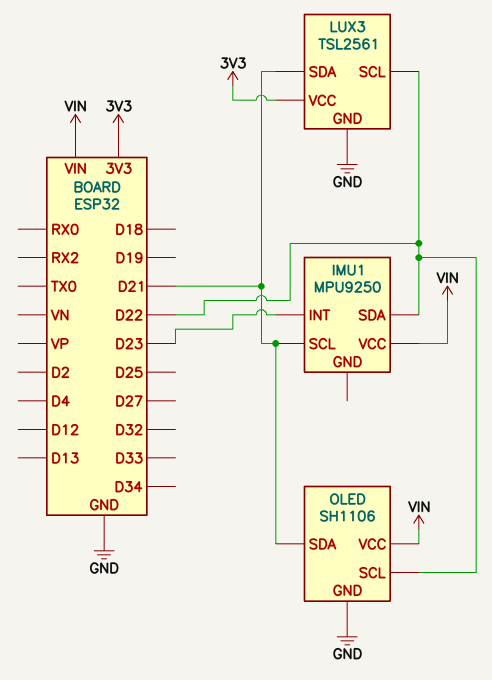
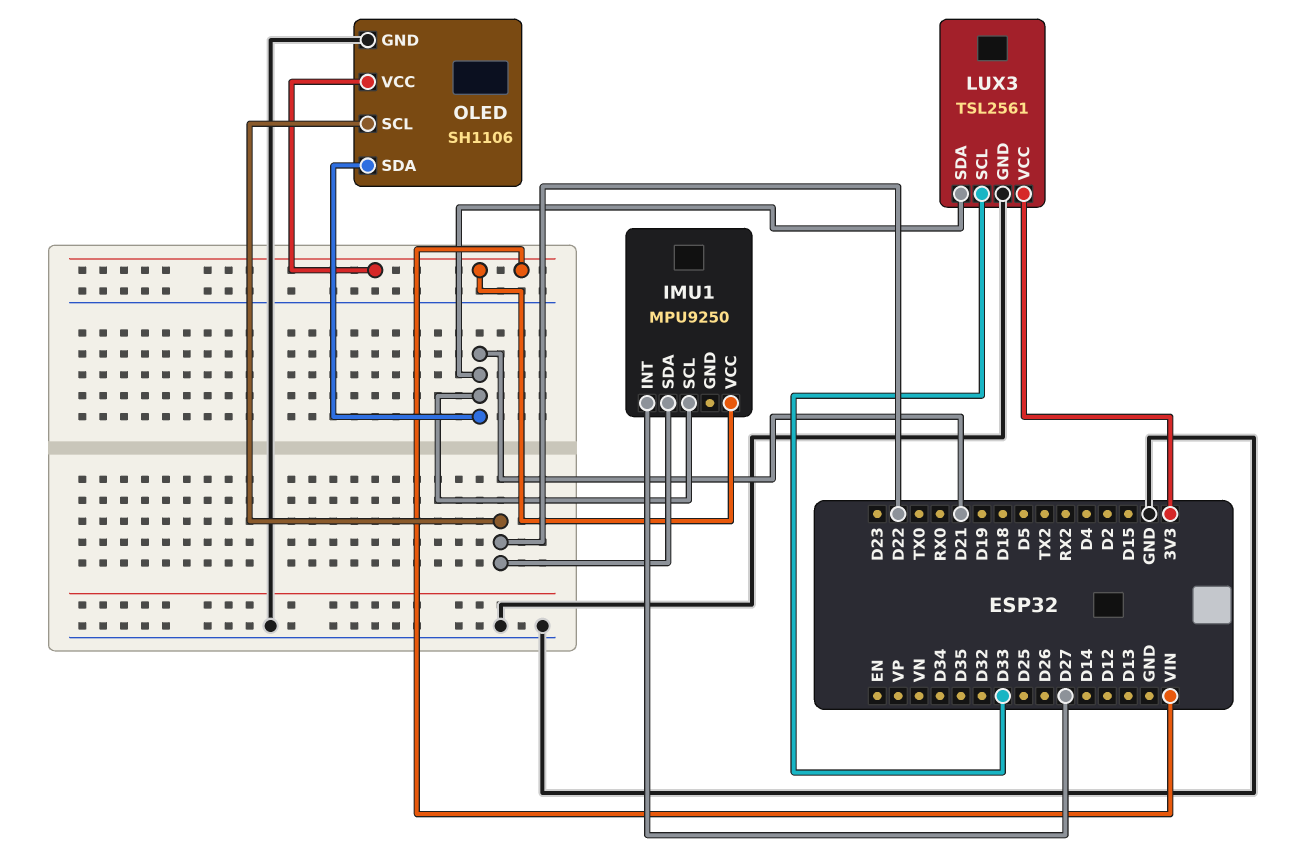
IMU1 pin INT: D23 -> D27
LUX3 pin SCL: D22 -> D33

